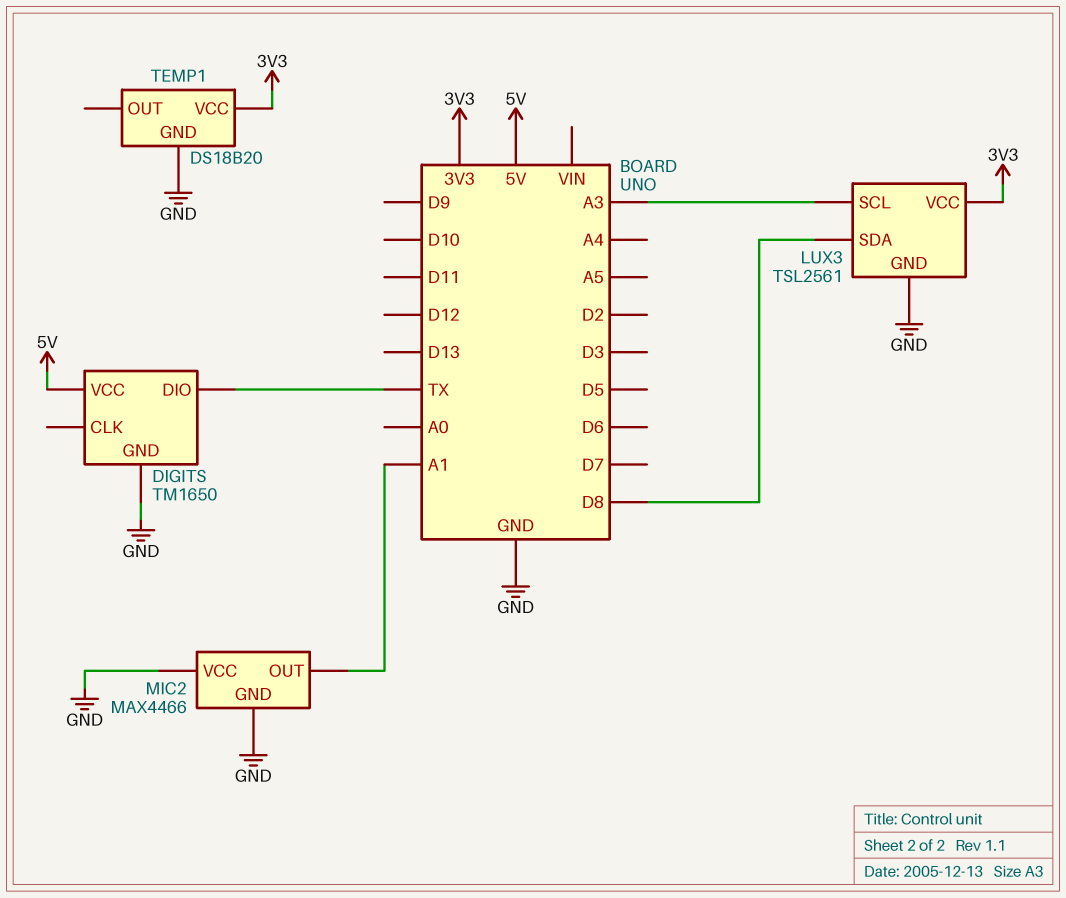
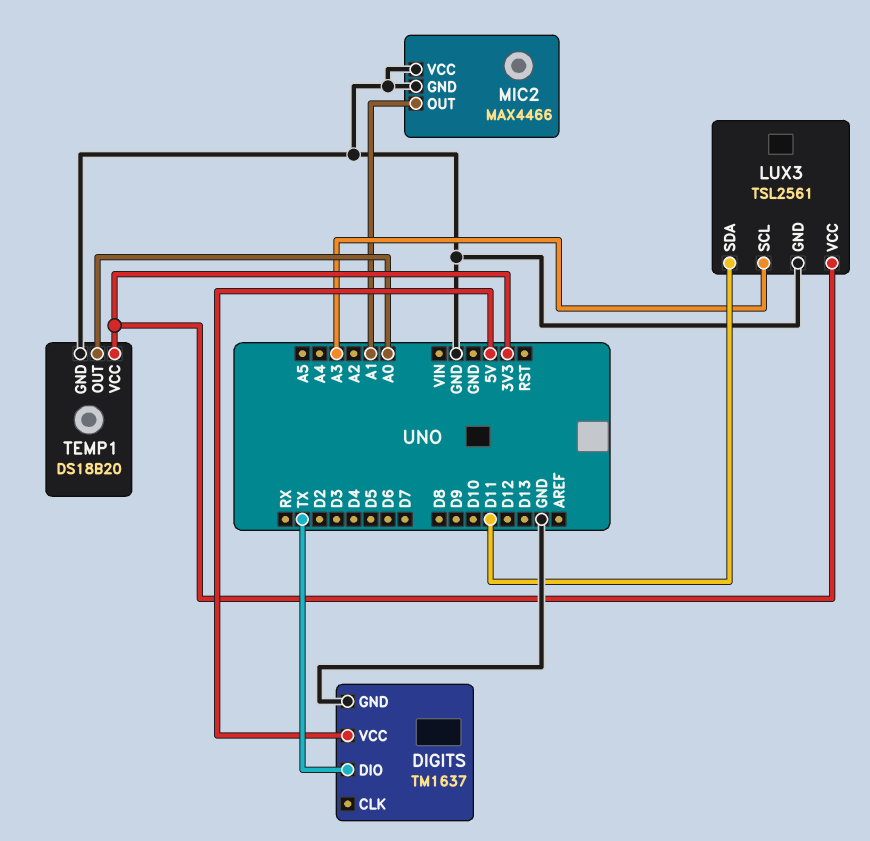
DIGITS: TM1650 -> TM1637
LUX3 pin SDA: D8 -> D11
TEMP1 pin OUT: none -> A0

